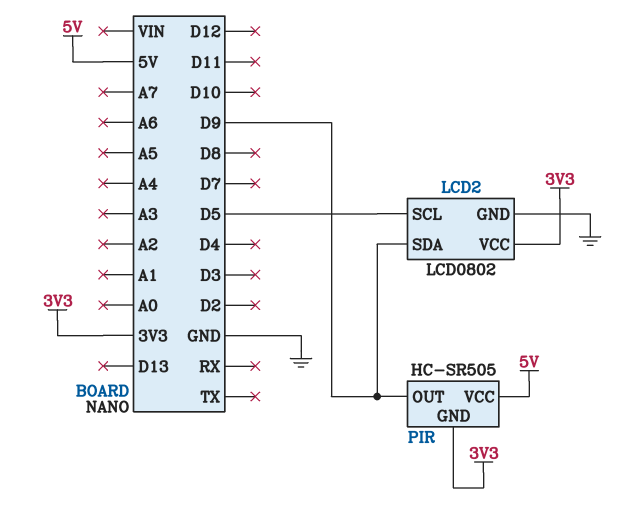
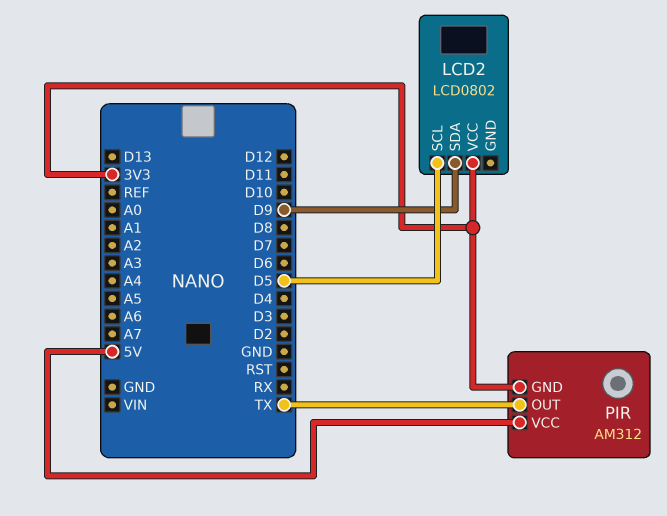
LCD2 pin GND: GND -> none
PIR: HC-SR505 -> AM312
PIR pin OUT: D9 -> TX

